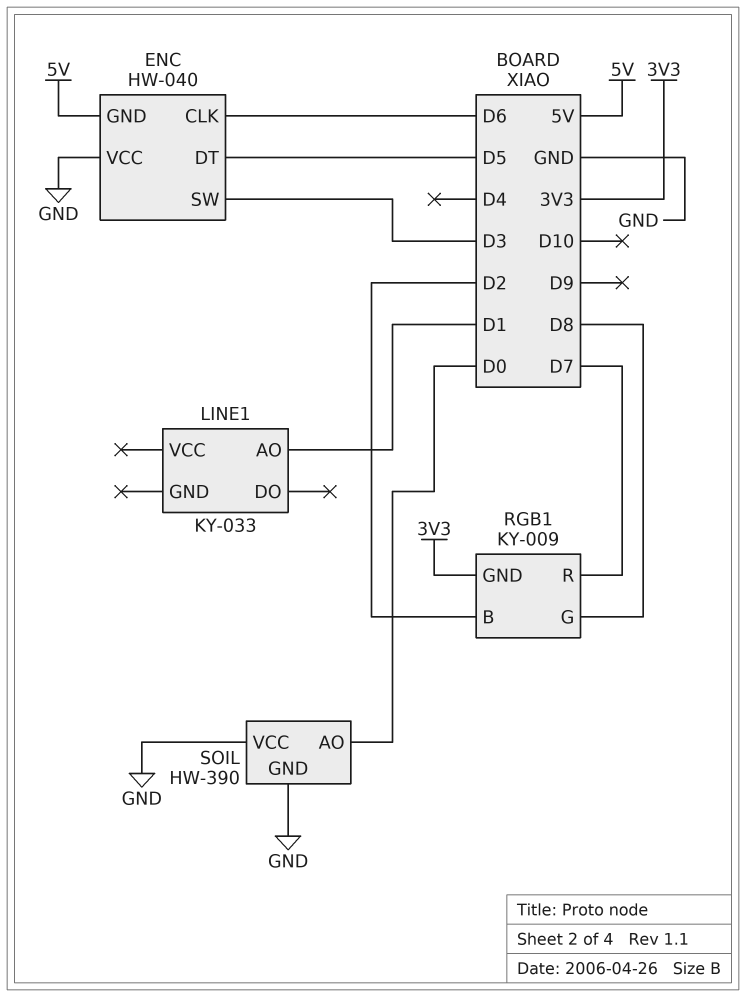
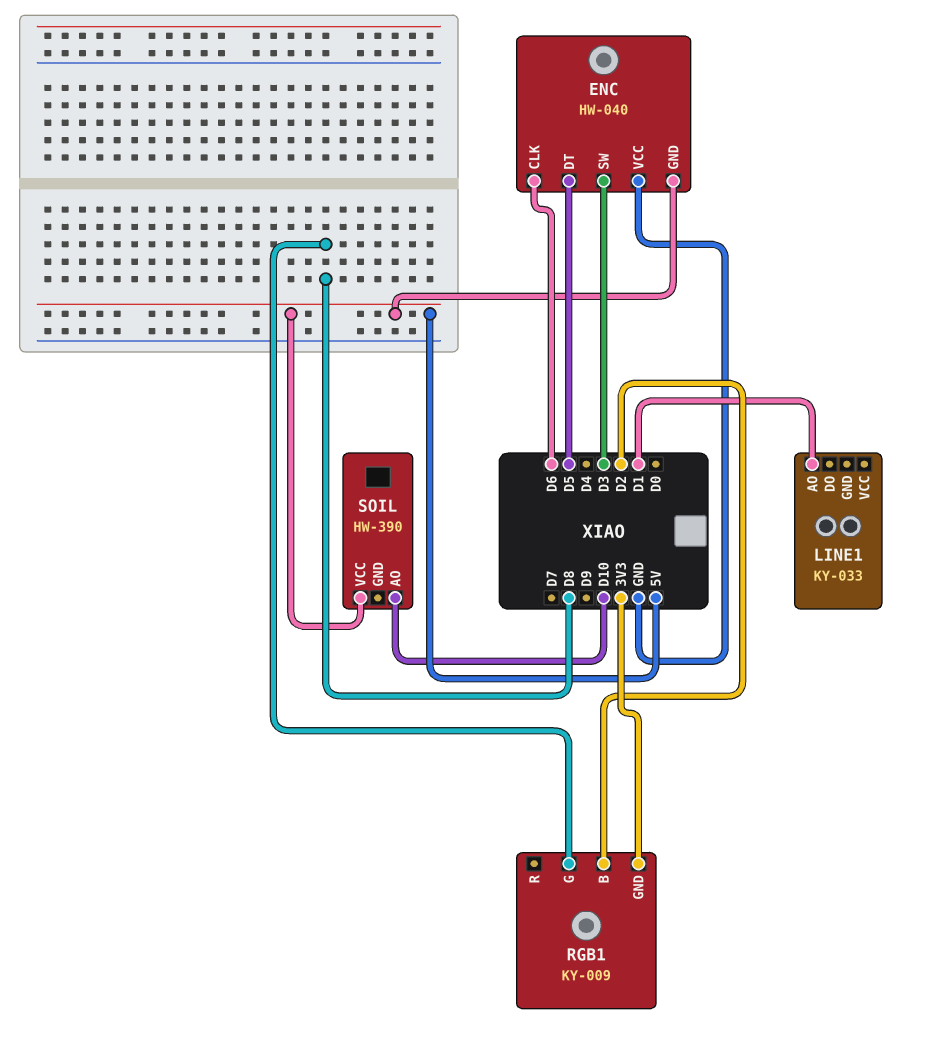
RGB1 pin R: D7 -> none
SOIL pin AO: D0 -> D10
SOIL pin GND: GND -> none
SOIL pin VCC: GND -> 5V

